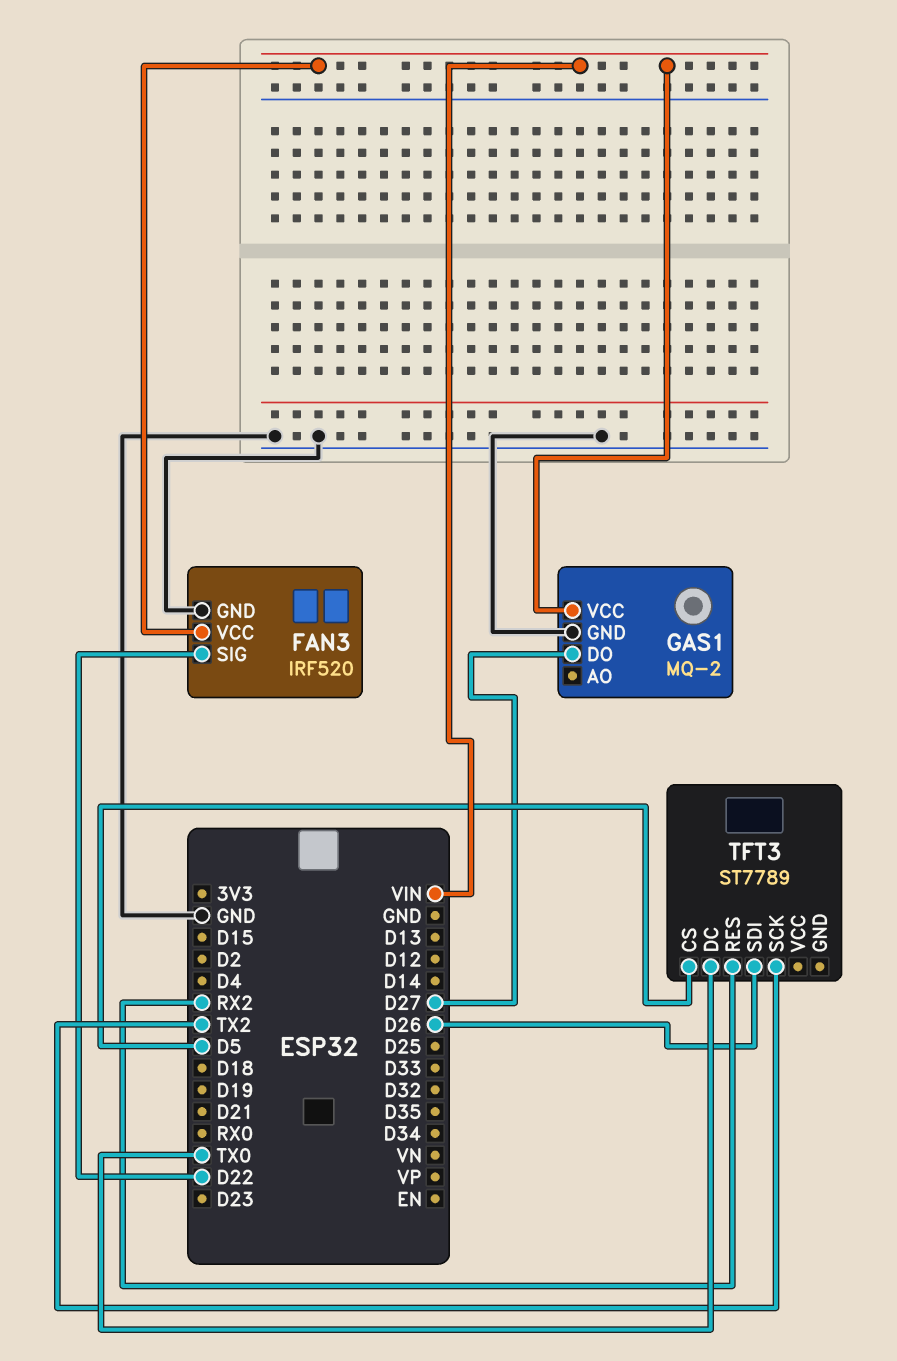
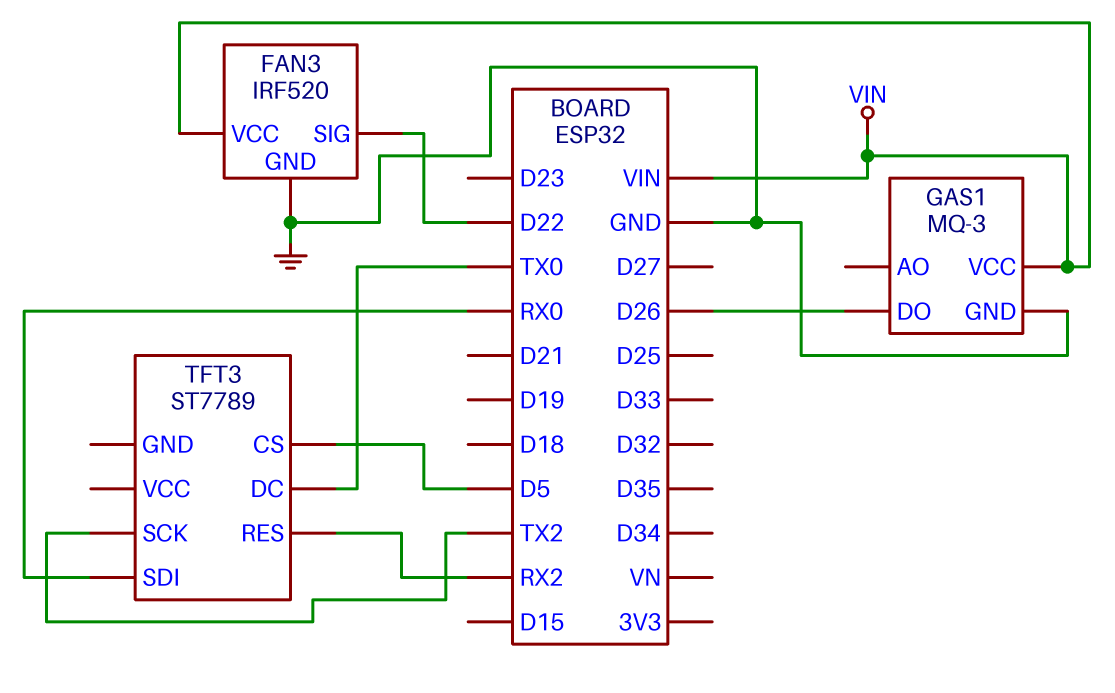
GAS1: MQ-2 -> MQ-3
GAS1 pin DO: D27 -> D26
TFT3 pin SDI: D26 -> RX0

